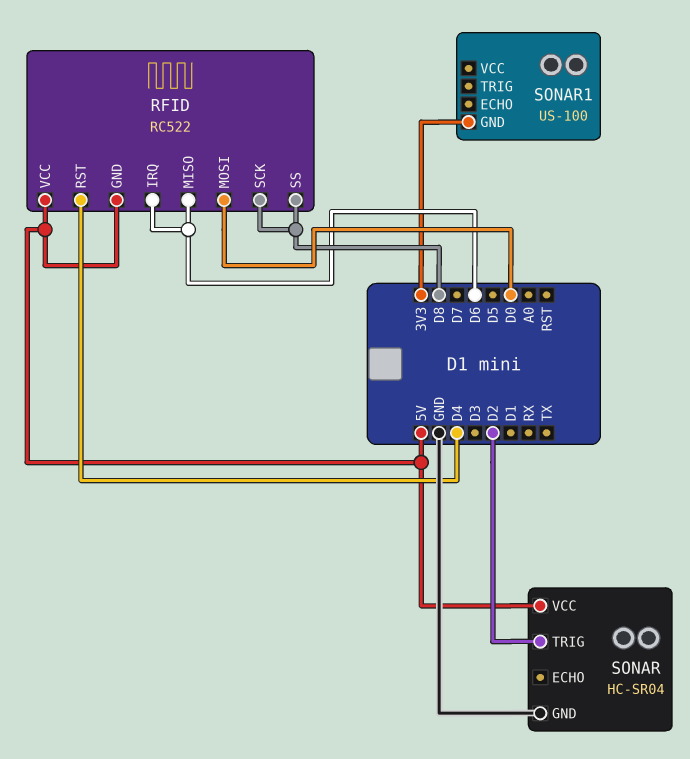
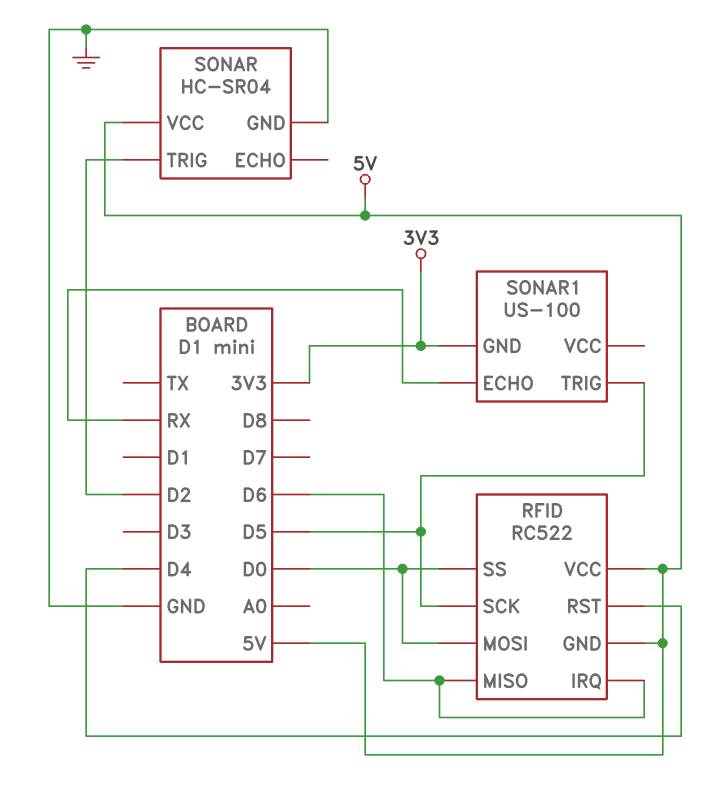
RFID pin SCK: D8 -> D5
RFID pin SS: D8 -> D0
SONAR1 pin ECHO: none -> RX
SONAR1 pin TRIG: none -> D5

